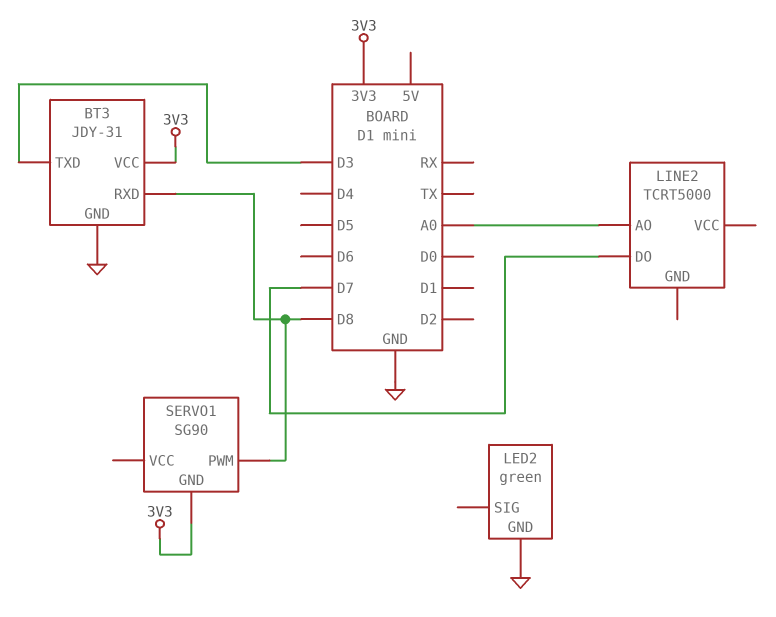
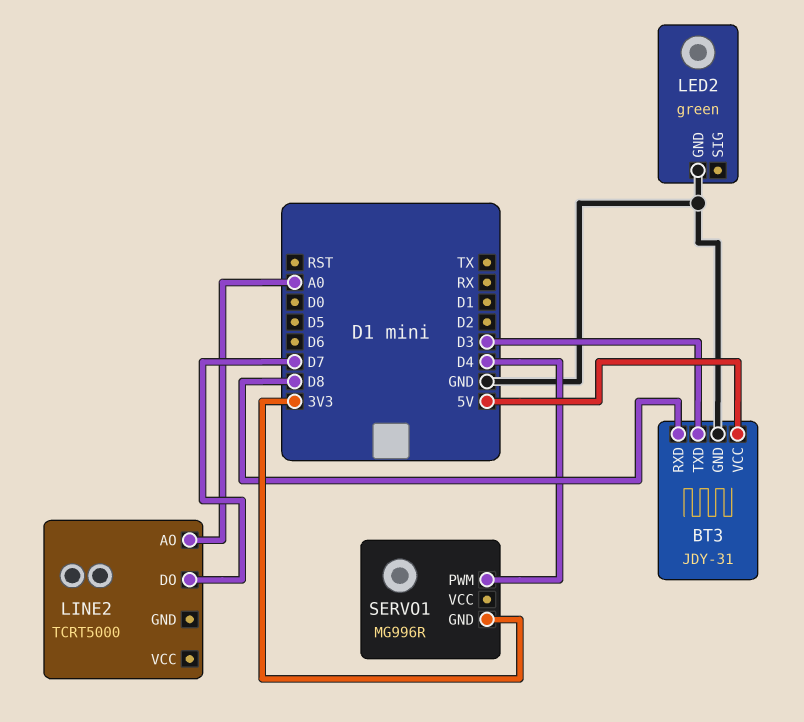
BT3 pin VCC: 3V3 -> 5V
SERVO1: SG90 -> MG996R
SERVO1 pin PWM: D8 -> D4

